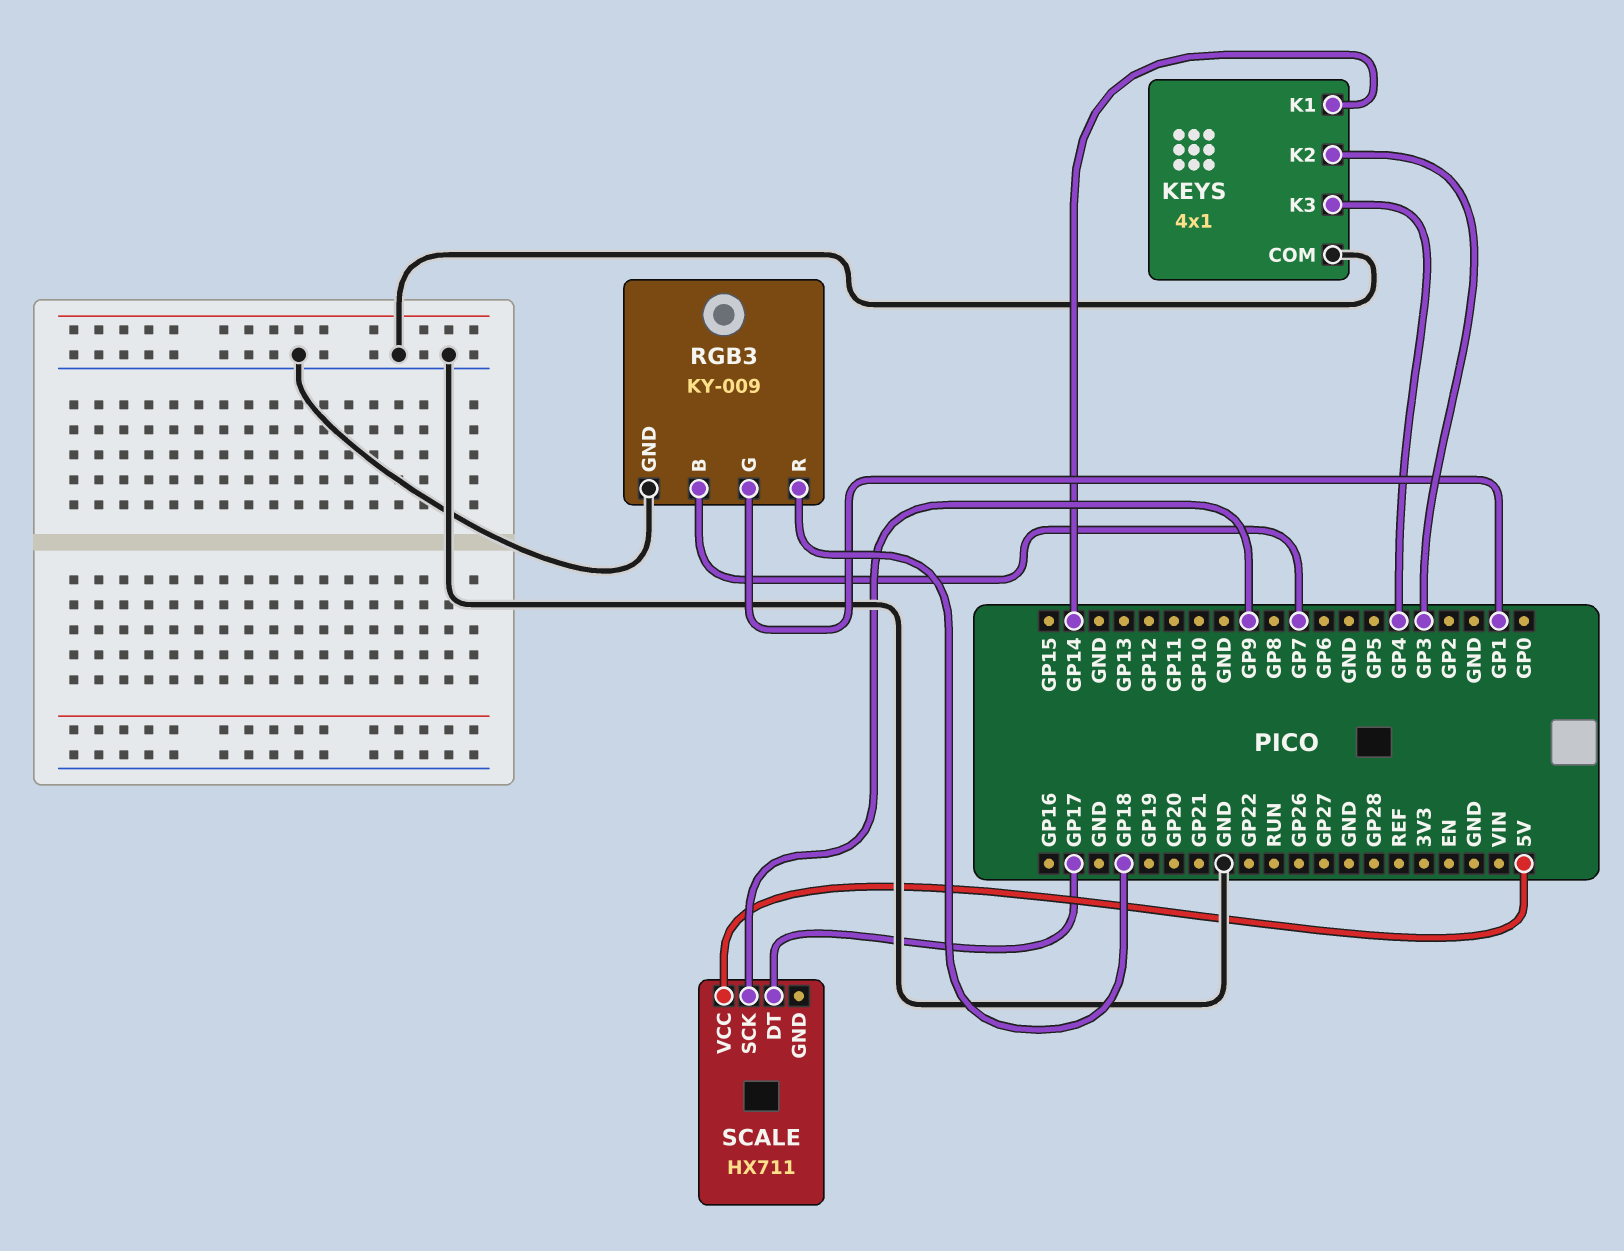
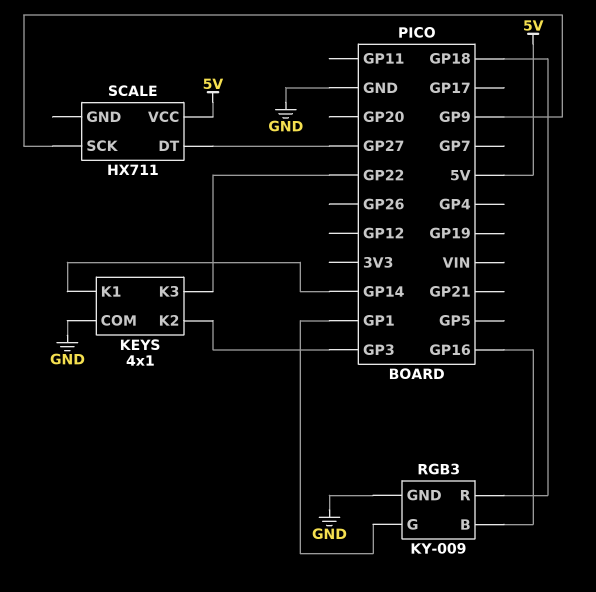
KEYS pin K3: GP4 -> GP22
RGB3 pin B: GP7 -> GP16
SCALE pin DT: GP17 -> GP27

